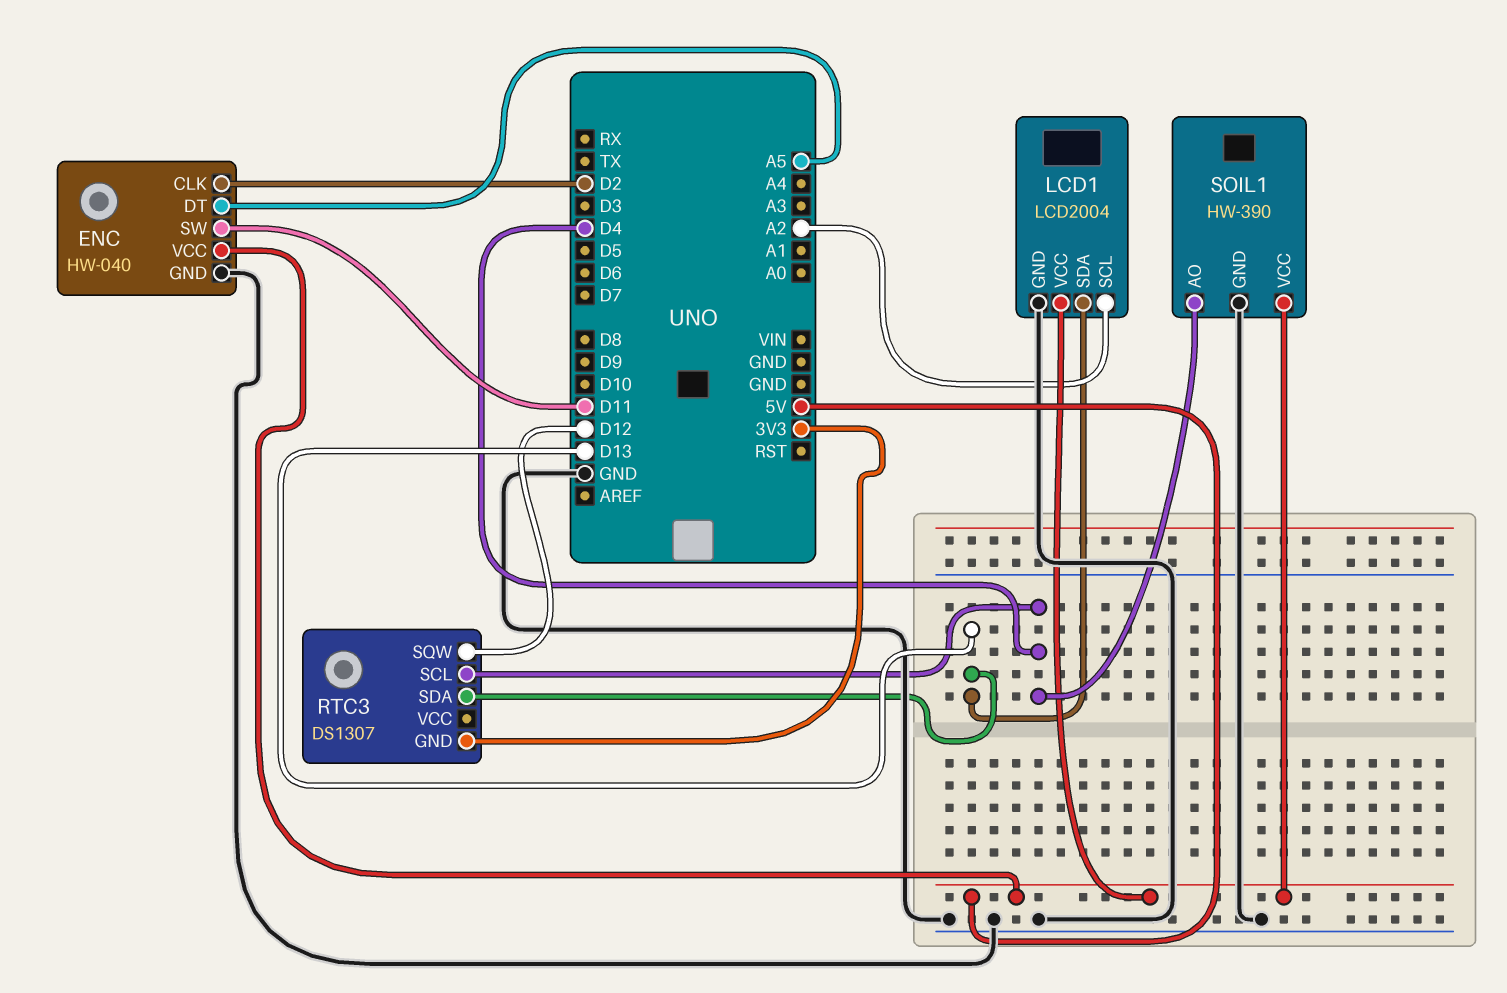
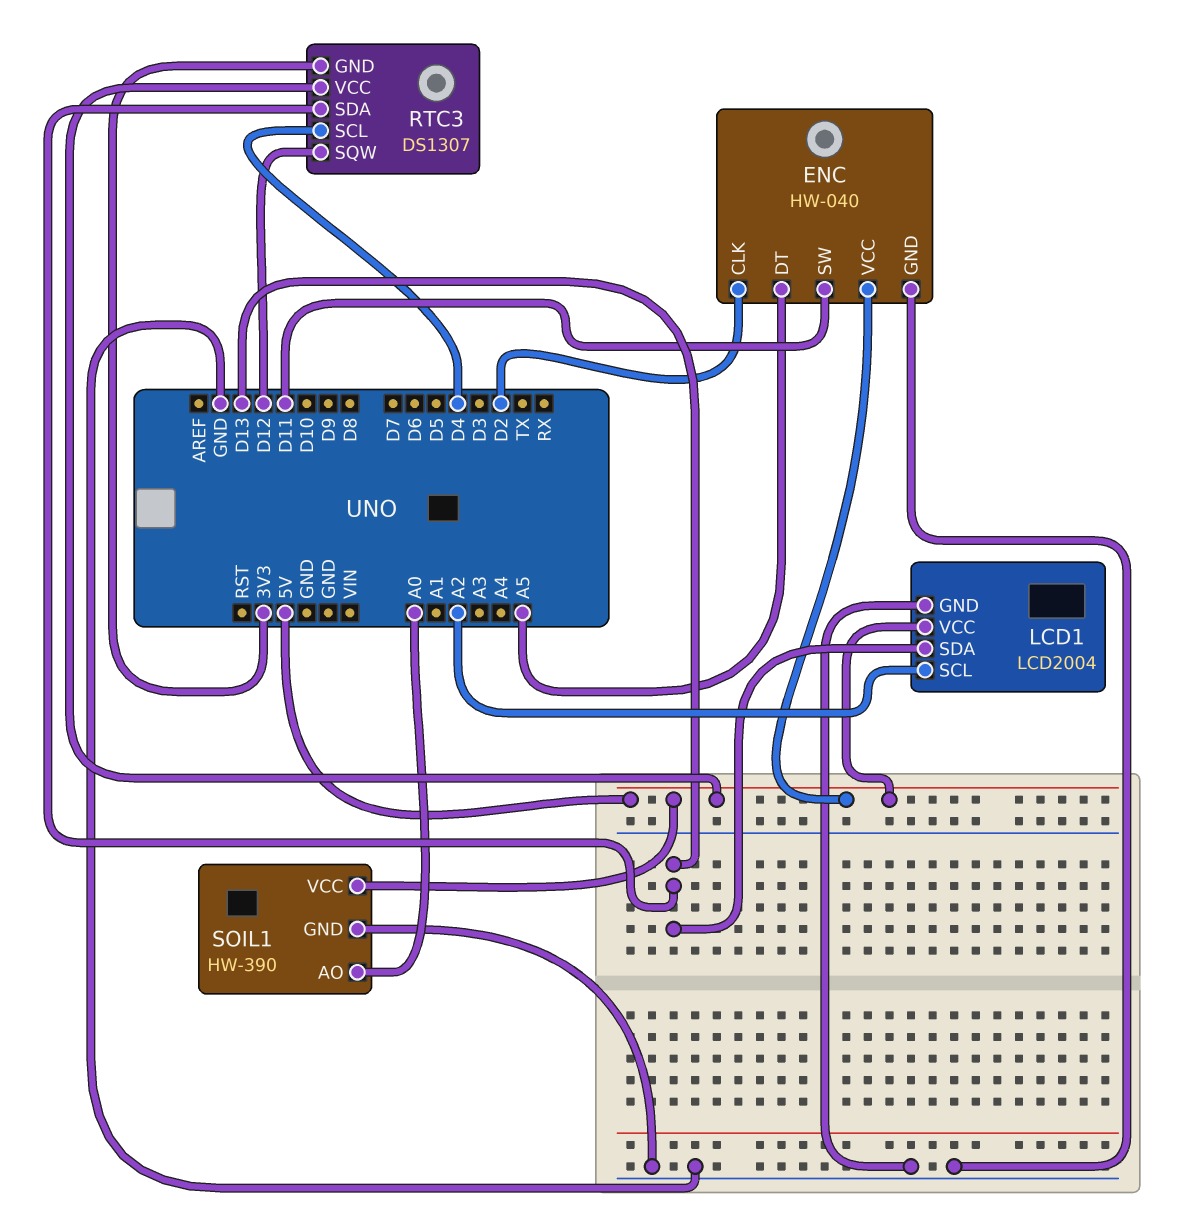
RTC3 pin VCC: none -> 5V
SOIL1 pin AO: D4 -> A0

